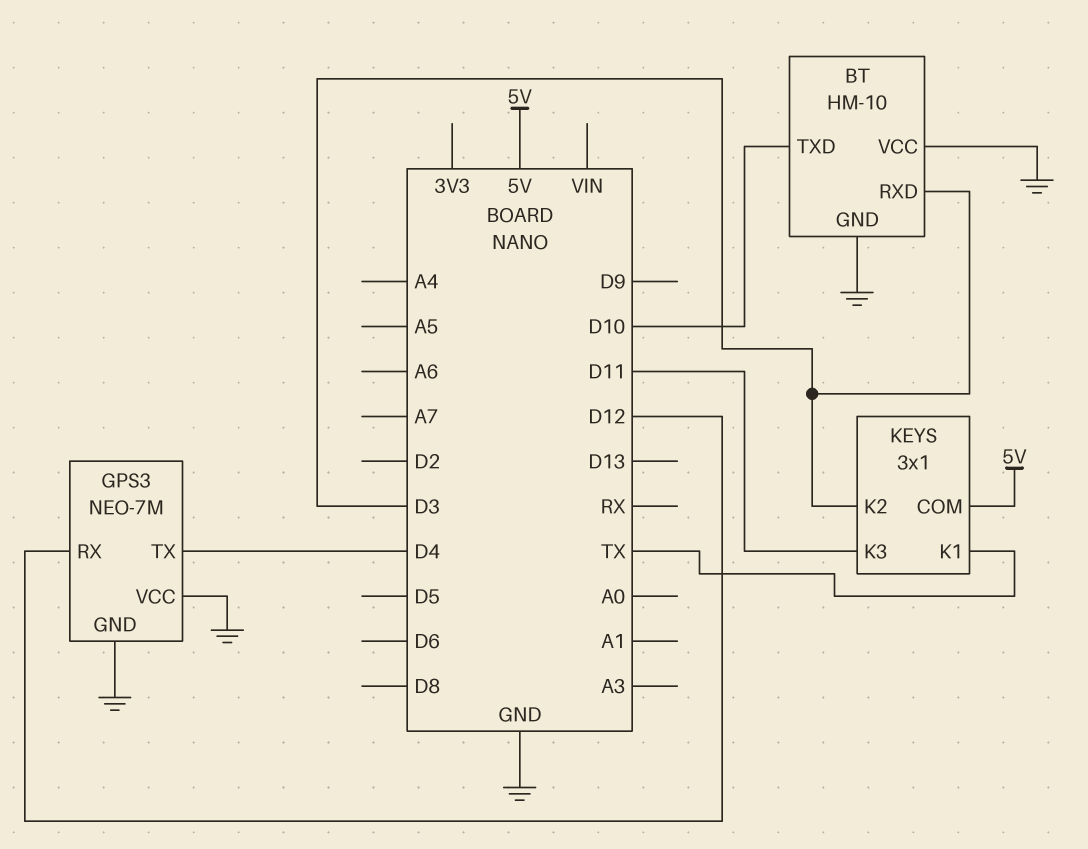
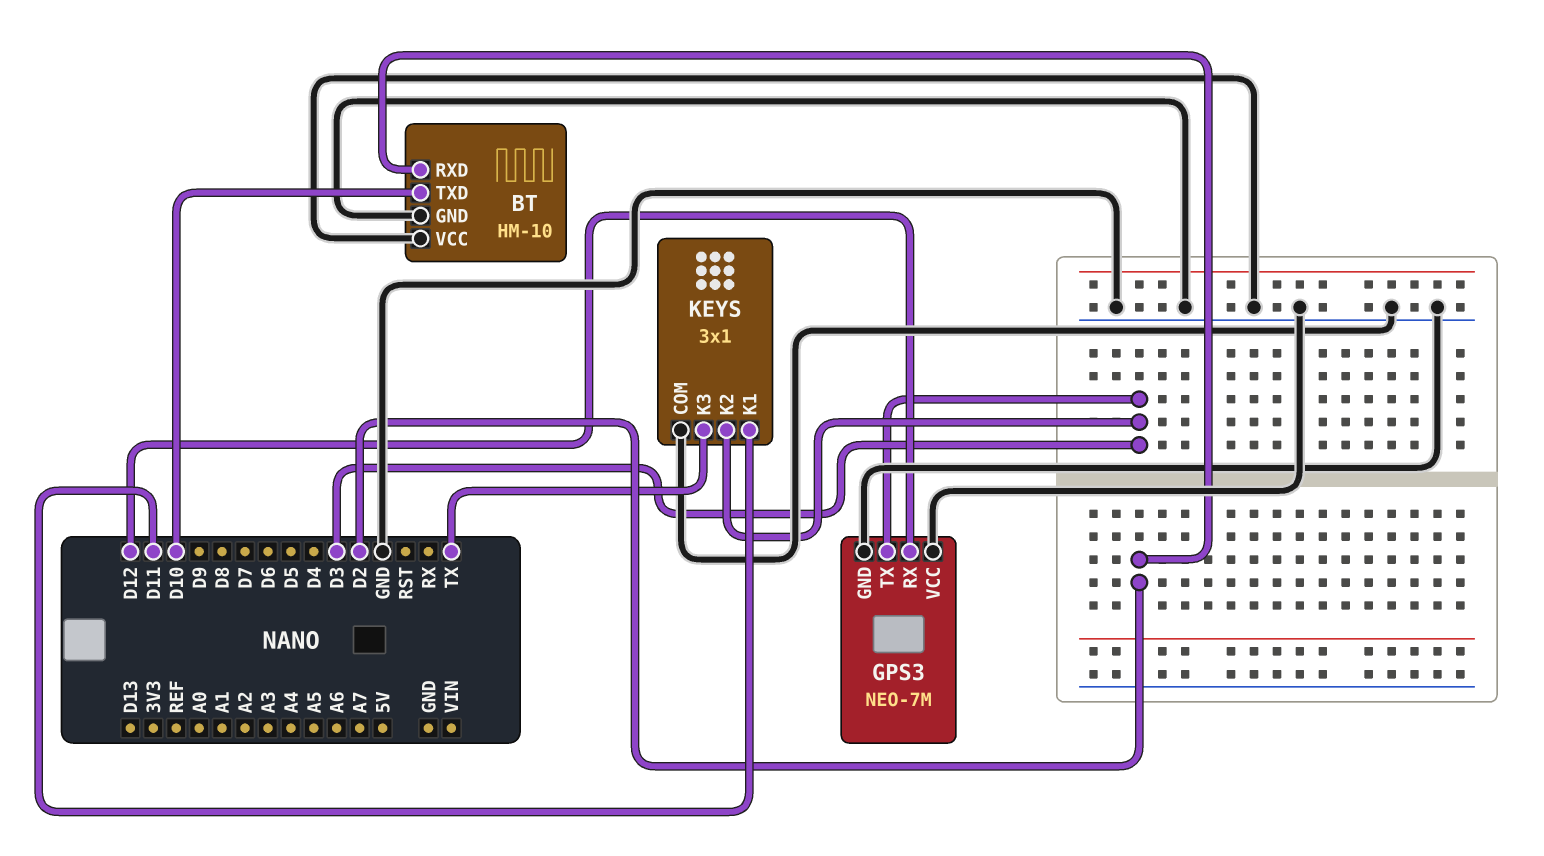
BT pin RXD: D3 -> D2
GPS3 pin TX: D4 -> D3
KEYS pin COM: 5V -> GND
KEYS pin K1: TX -> D11
KEYS pin K3: D11 -> TX

